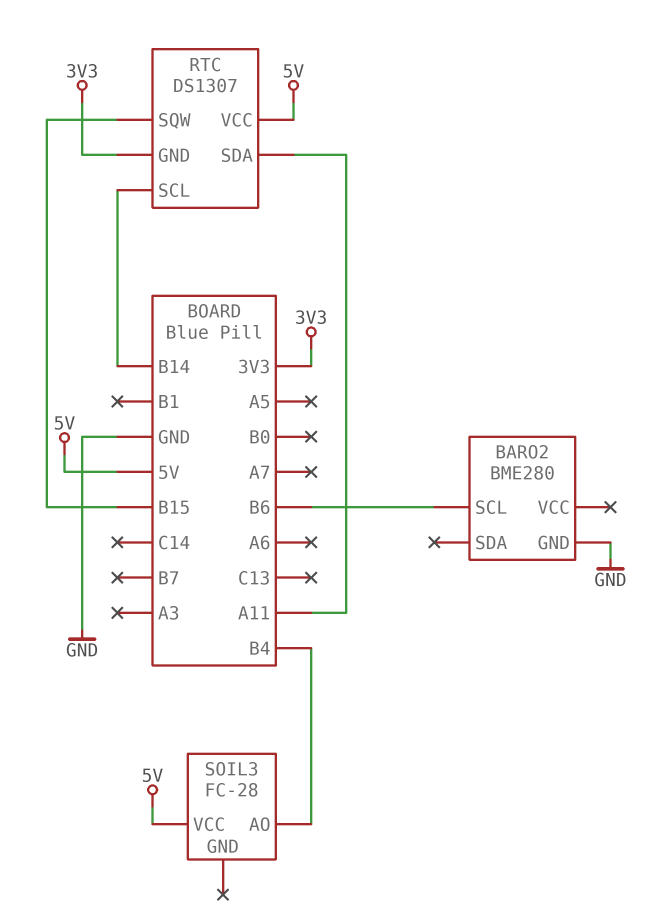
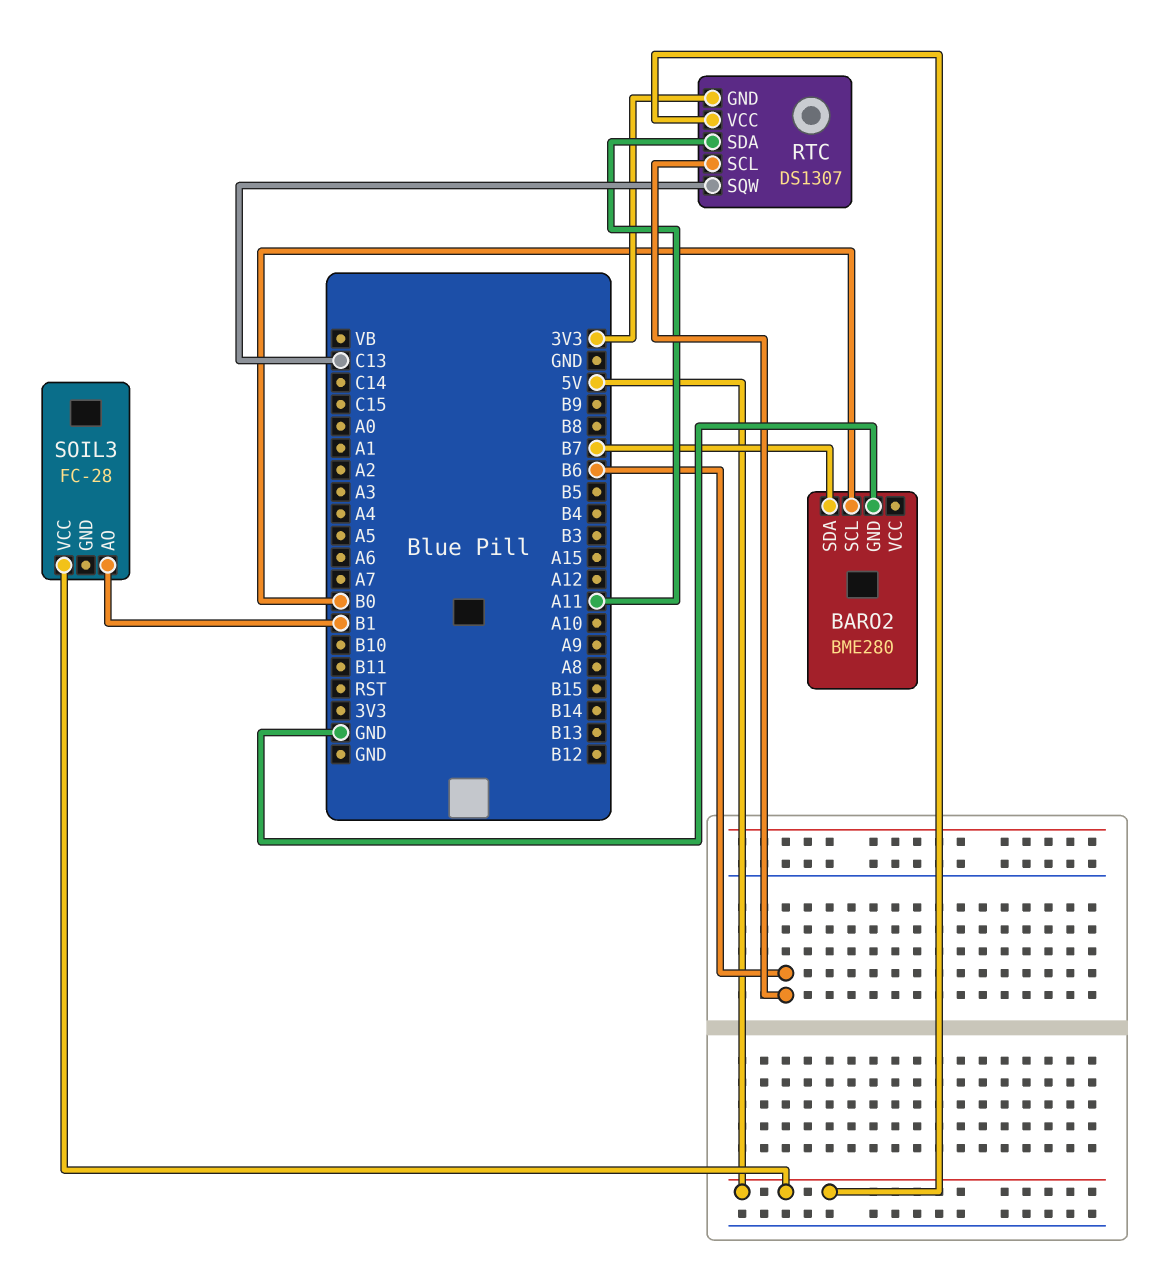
BARO2 pin SCL: B6 -> B0
BARO2 pin SDA: none -> B7
RTC pin SCL: B14 -> B6
RTC pin SQW: B15 -> C13
SOIL3 pin AO: B4 -> B1

